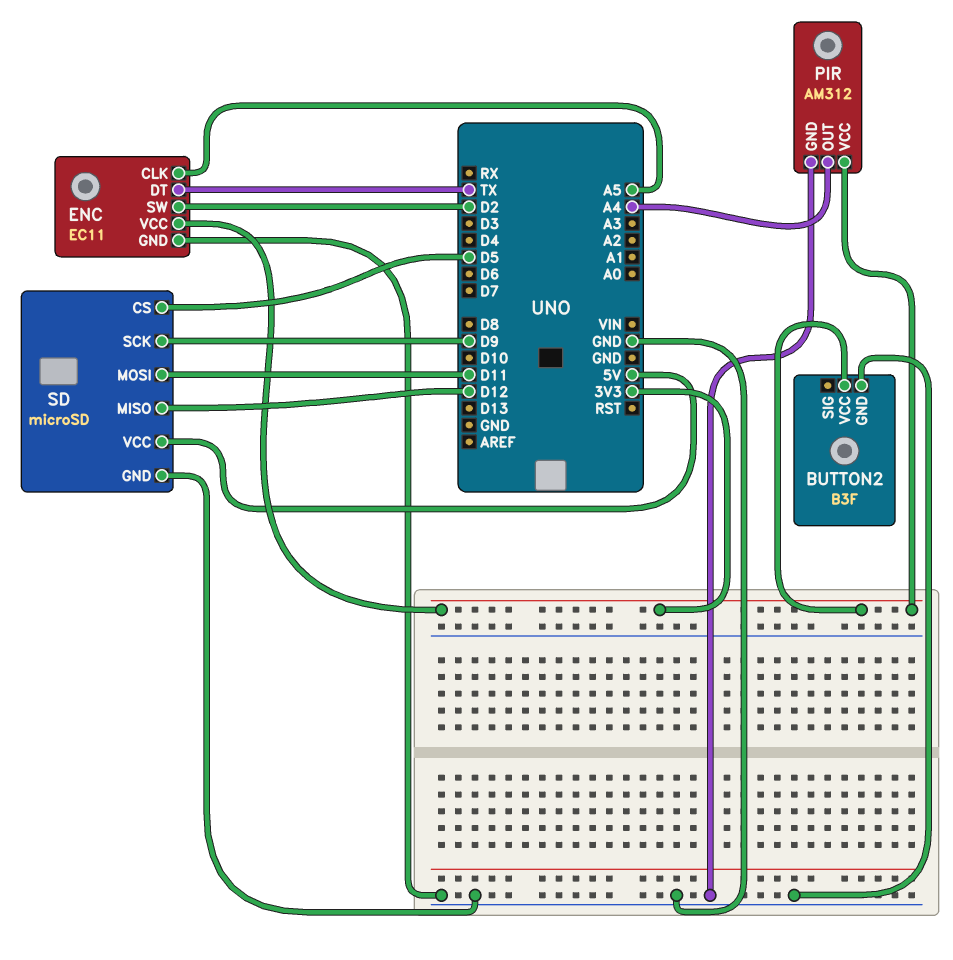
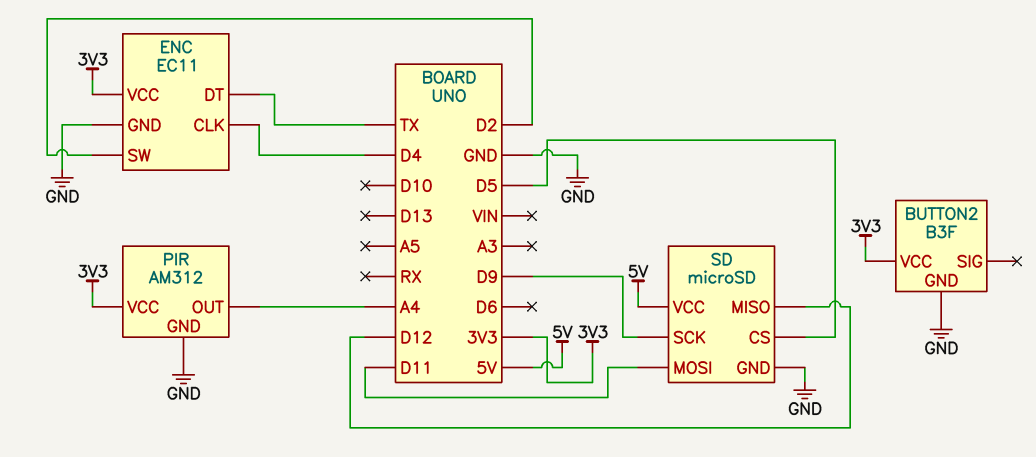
ENC pin CLK: A5 -> D4

